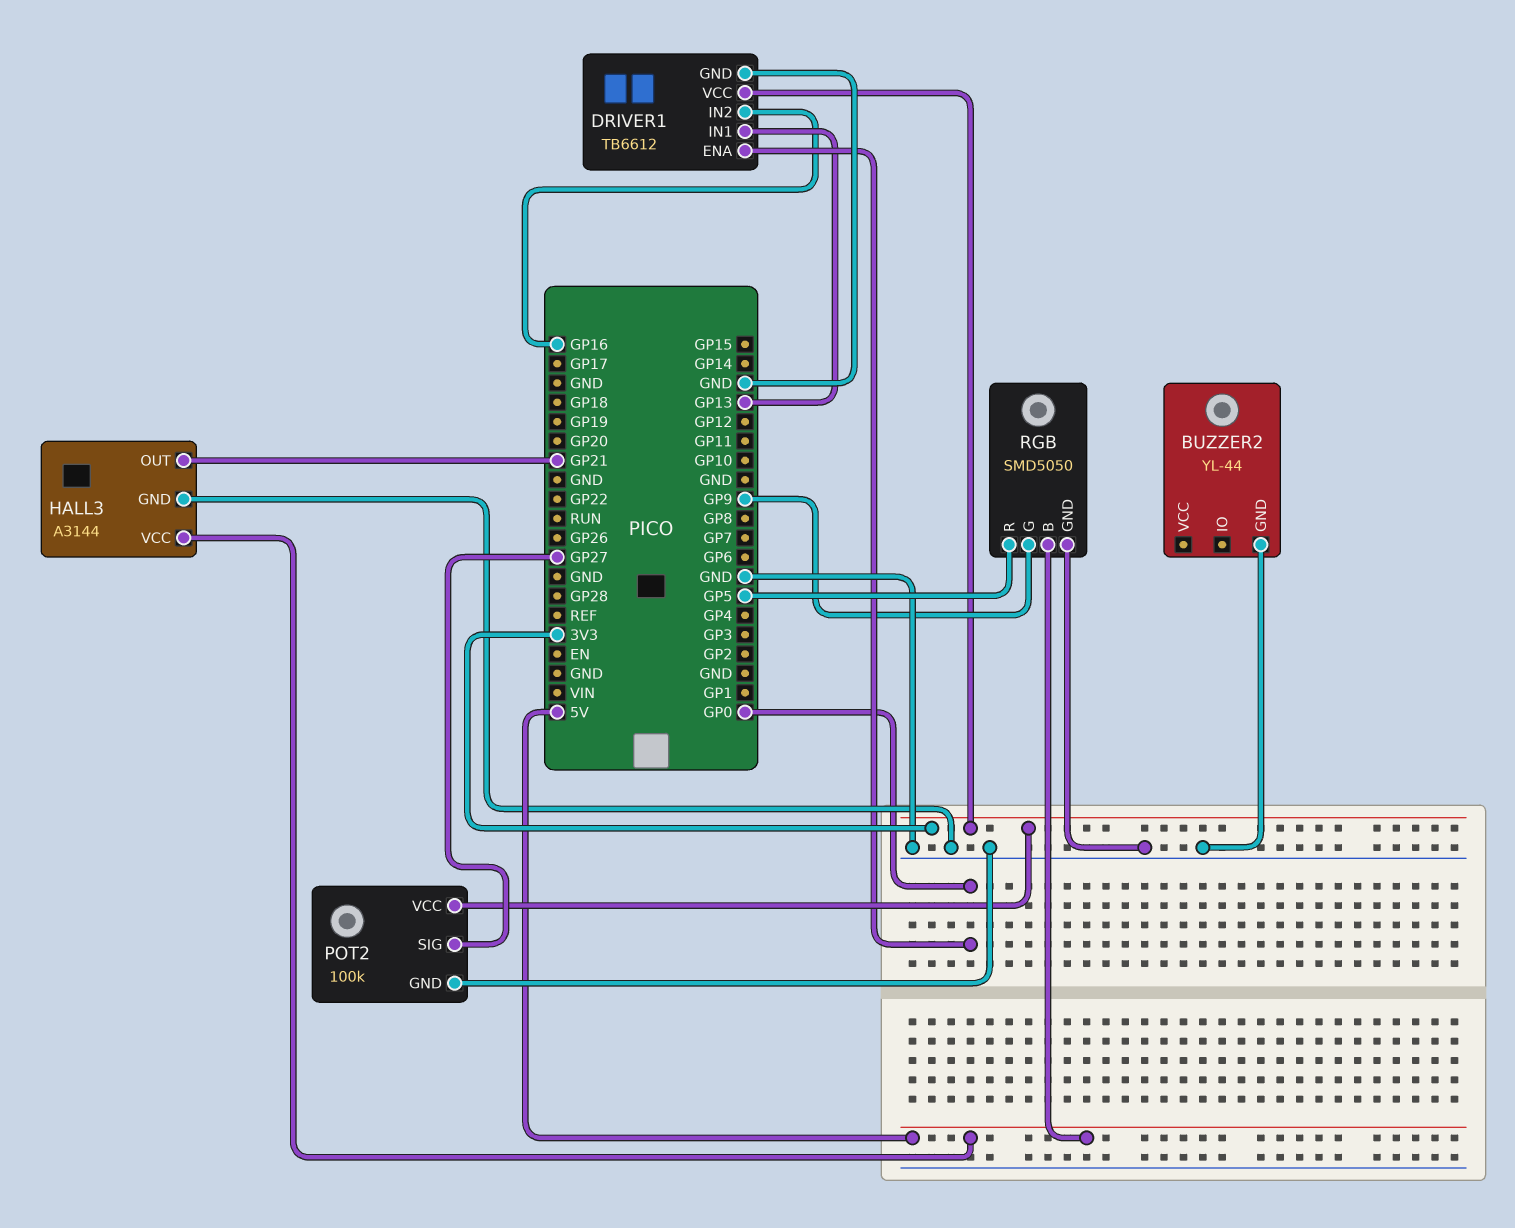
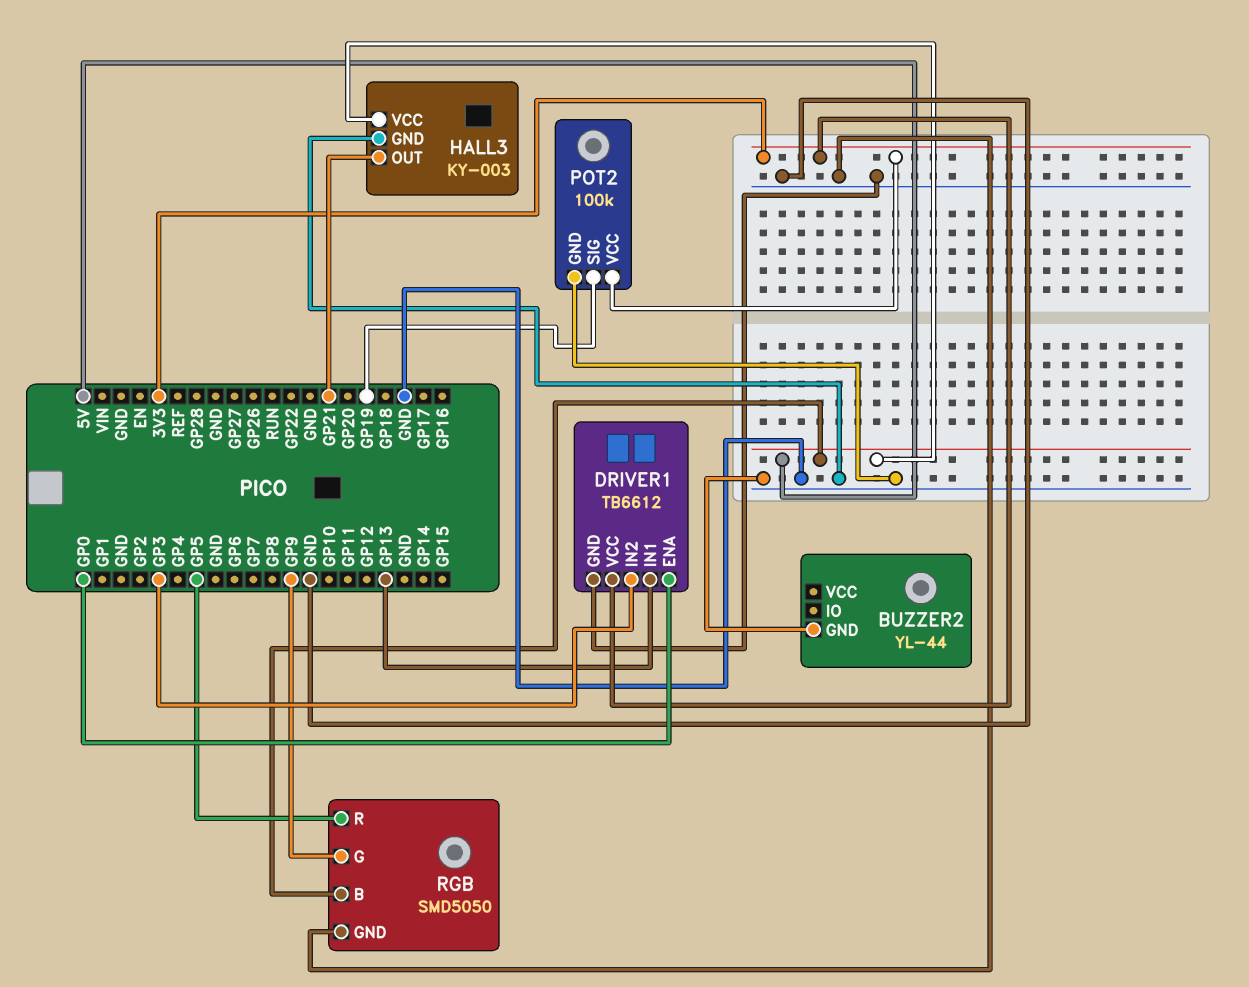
DRIVER1 pin IN2: GP16 -> GP3
HALL3: A3144 -> KY-003
POT2 pin SIG: GP27 -> GP19

